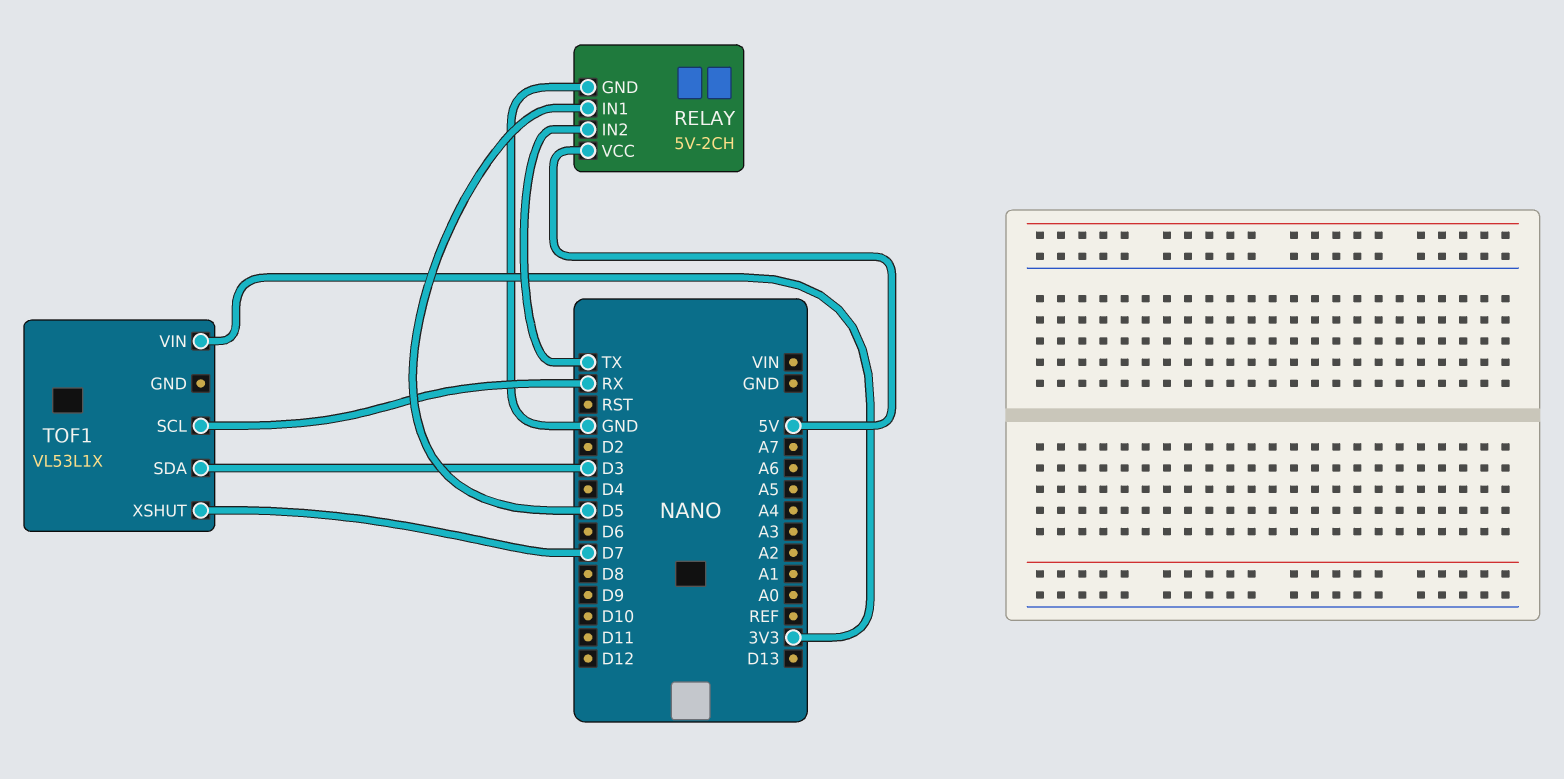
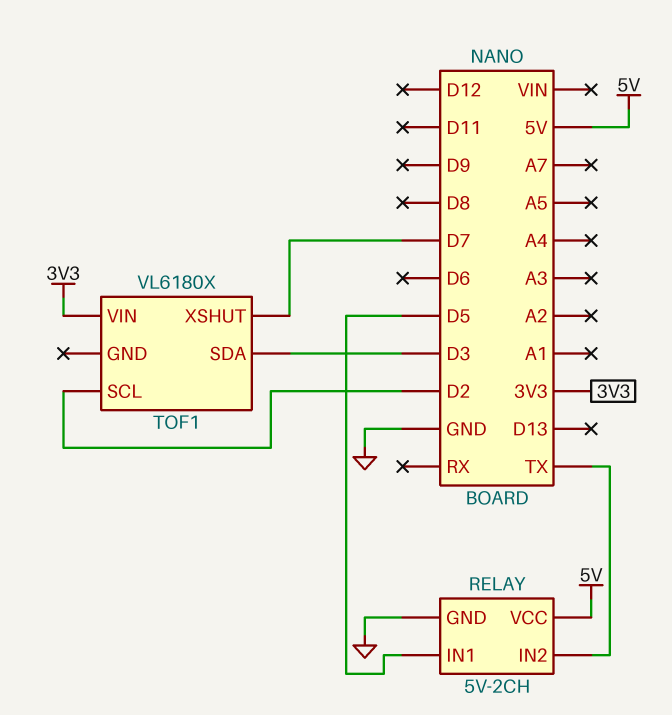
TOF1: VL53L1X -> VL6180X
TOF1 pin SCL: RX -> D2

